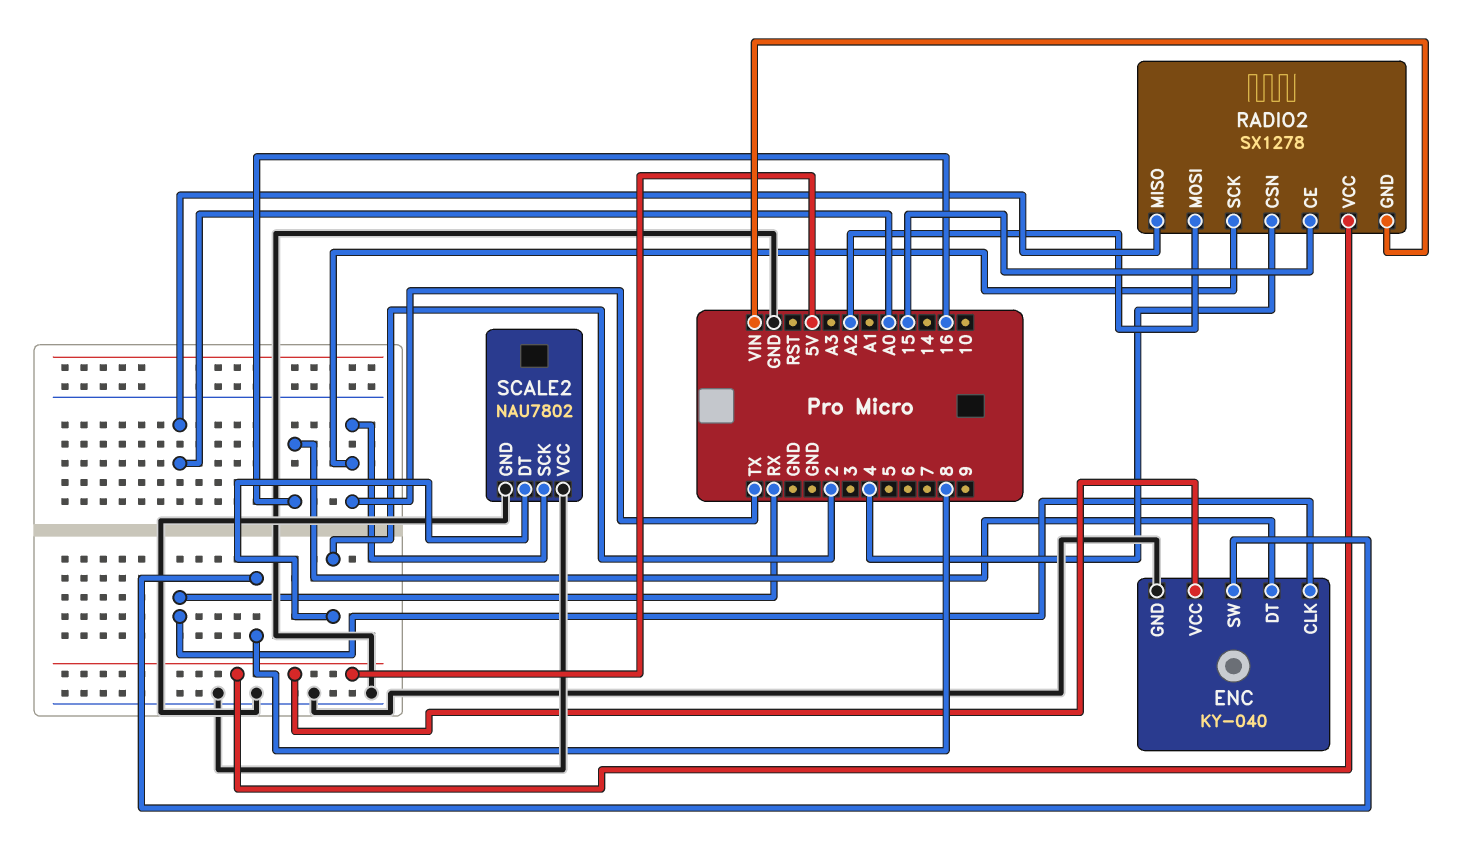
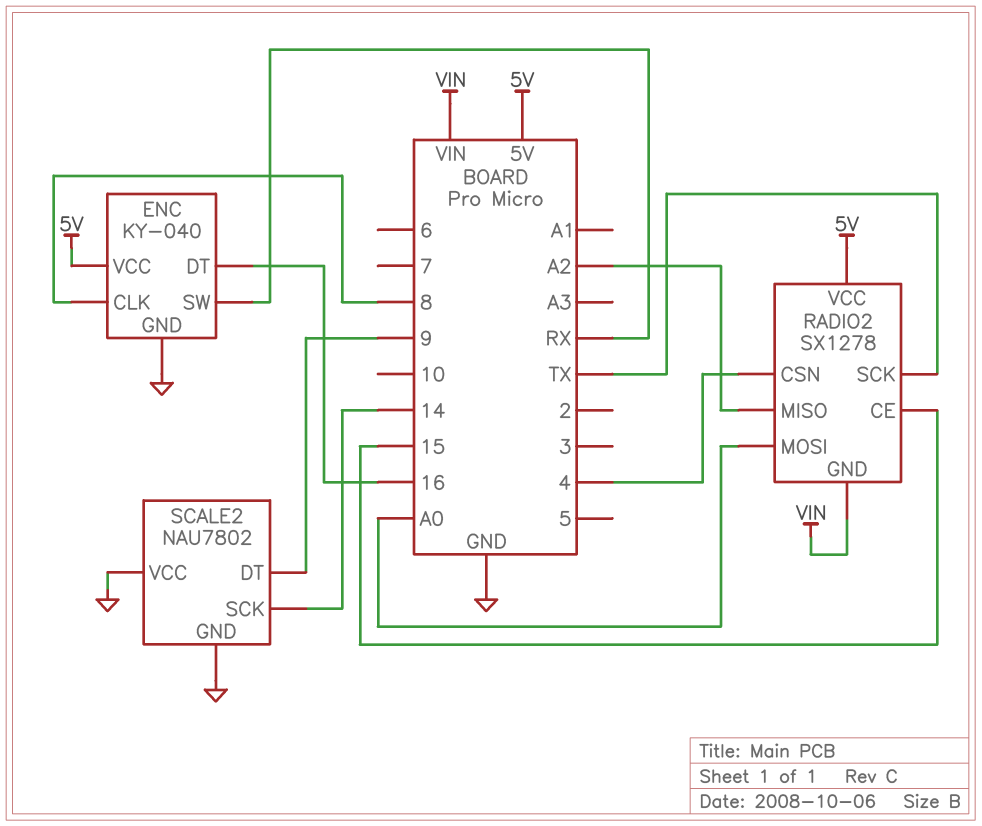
ENC pin CLK: RX -> 8
ENC pin SW: 8 -> RX
RADIO2 pin MISO: A0 -> A2
RADIO2 pin MOSI: A2 -> A0
SCALE2 pin DT: 2 -> 9
SCALE2 pin SCK: TX -> 14

